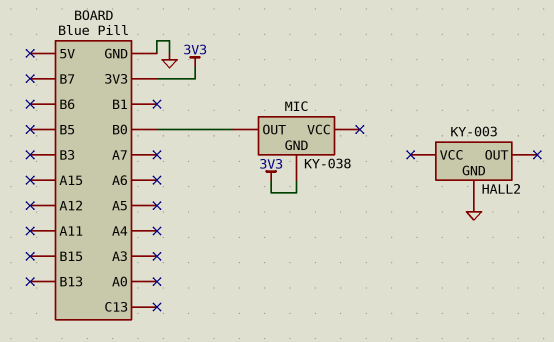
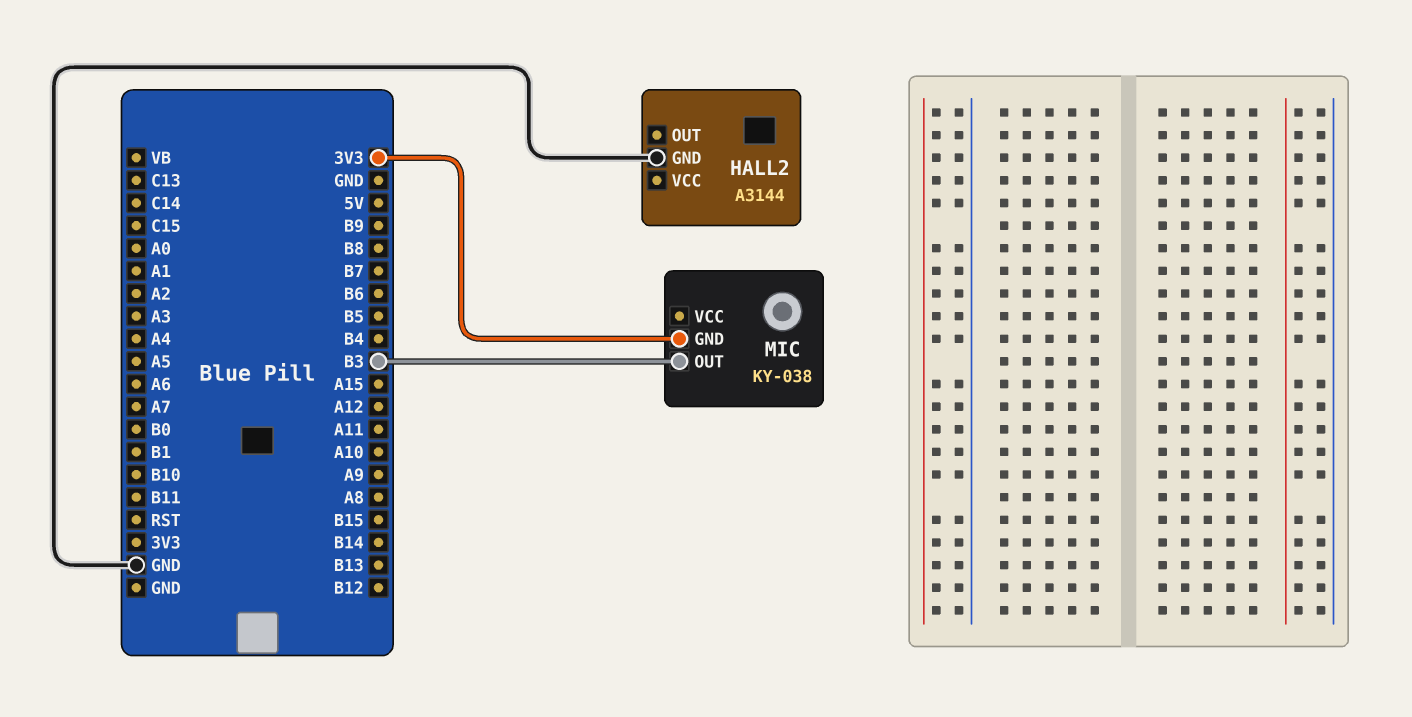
HALL2: KY-003 -> A3144
MIC pin OUT: B0 -> B3

